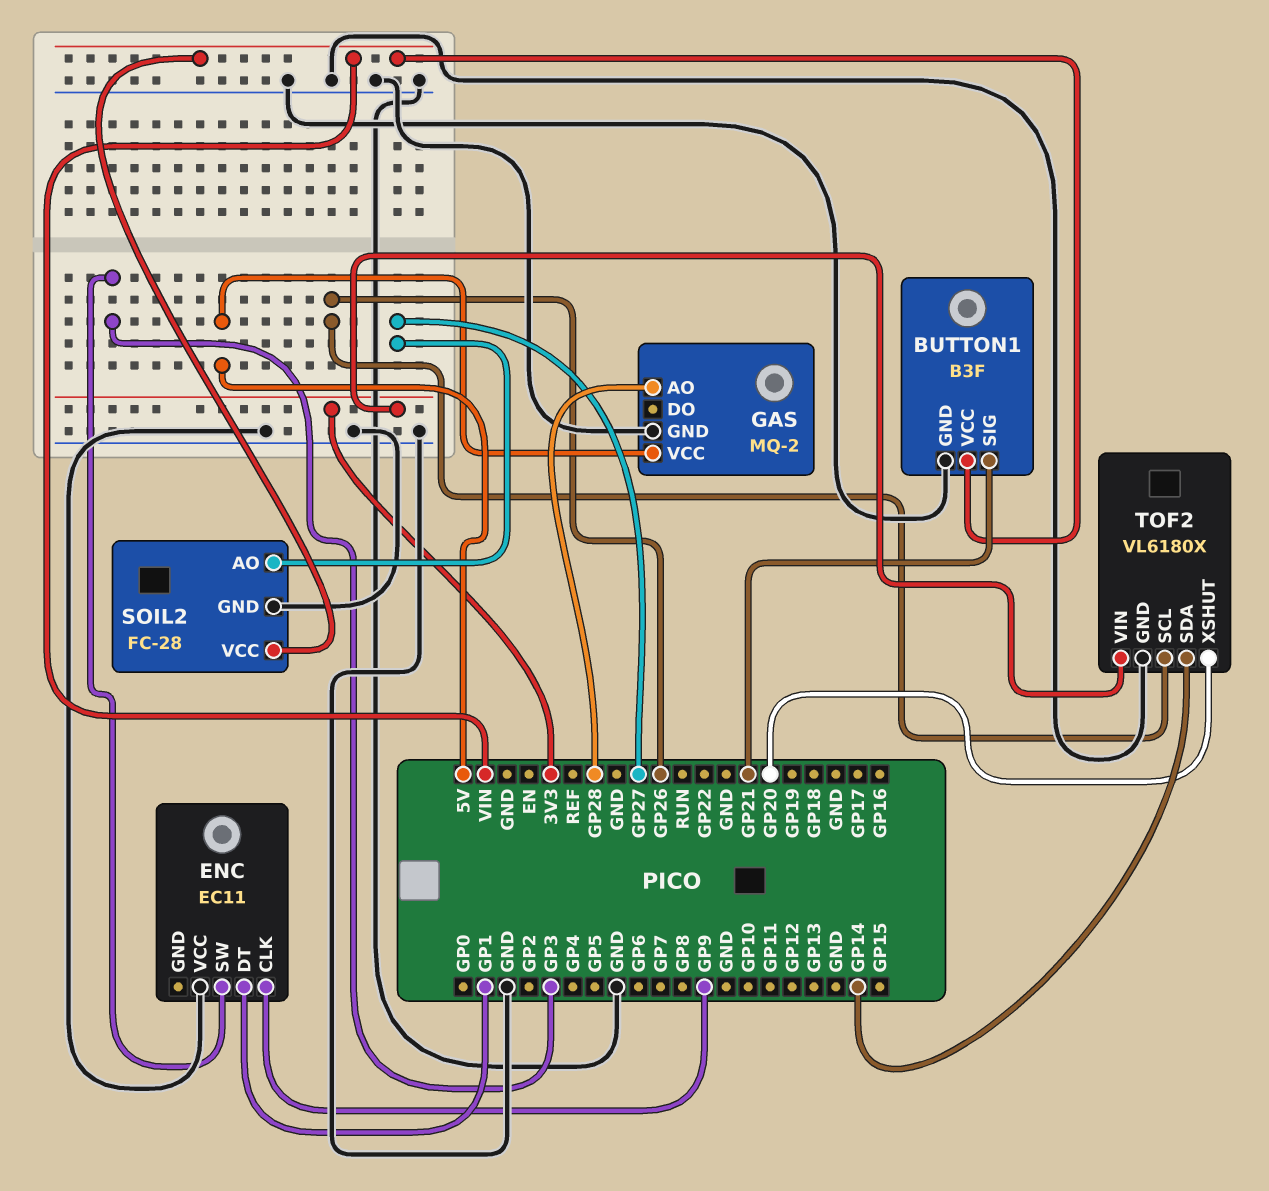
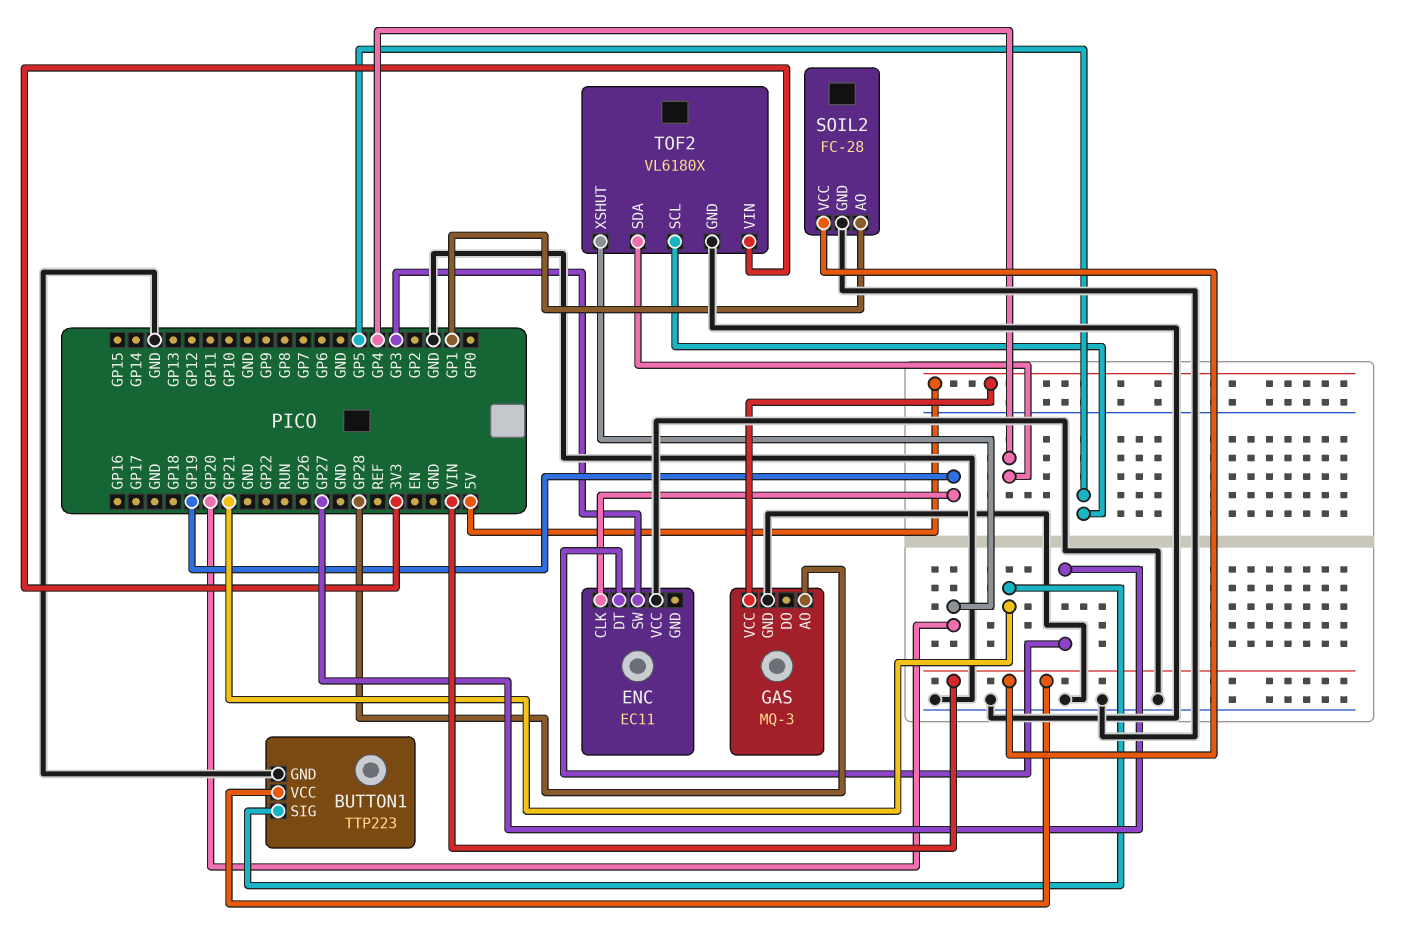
BUTTON1: B3F -> TTP223
ENC pin CLK: GP9 -> GP19
ENC pin DT: GP1 -> GP27
GAS: MQ-2 -> MQ-3
SOIL2 pin AO: GP27 -> GP1
TOF2 pin SCL: GP26 -> GP5
TOF2 pin SDA: GP14 -> GP4

